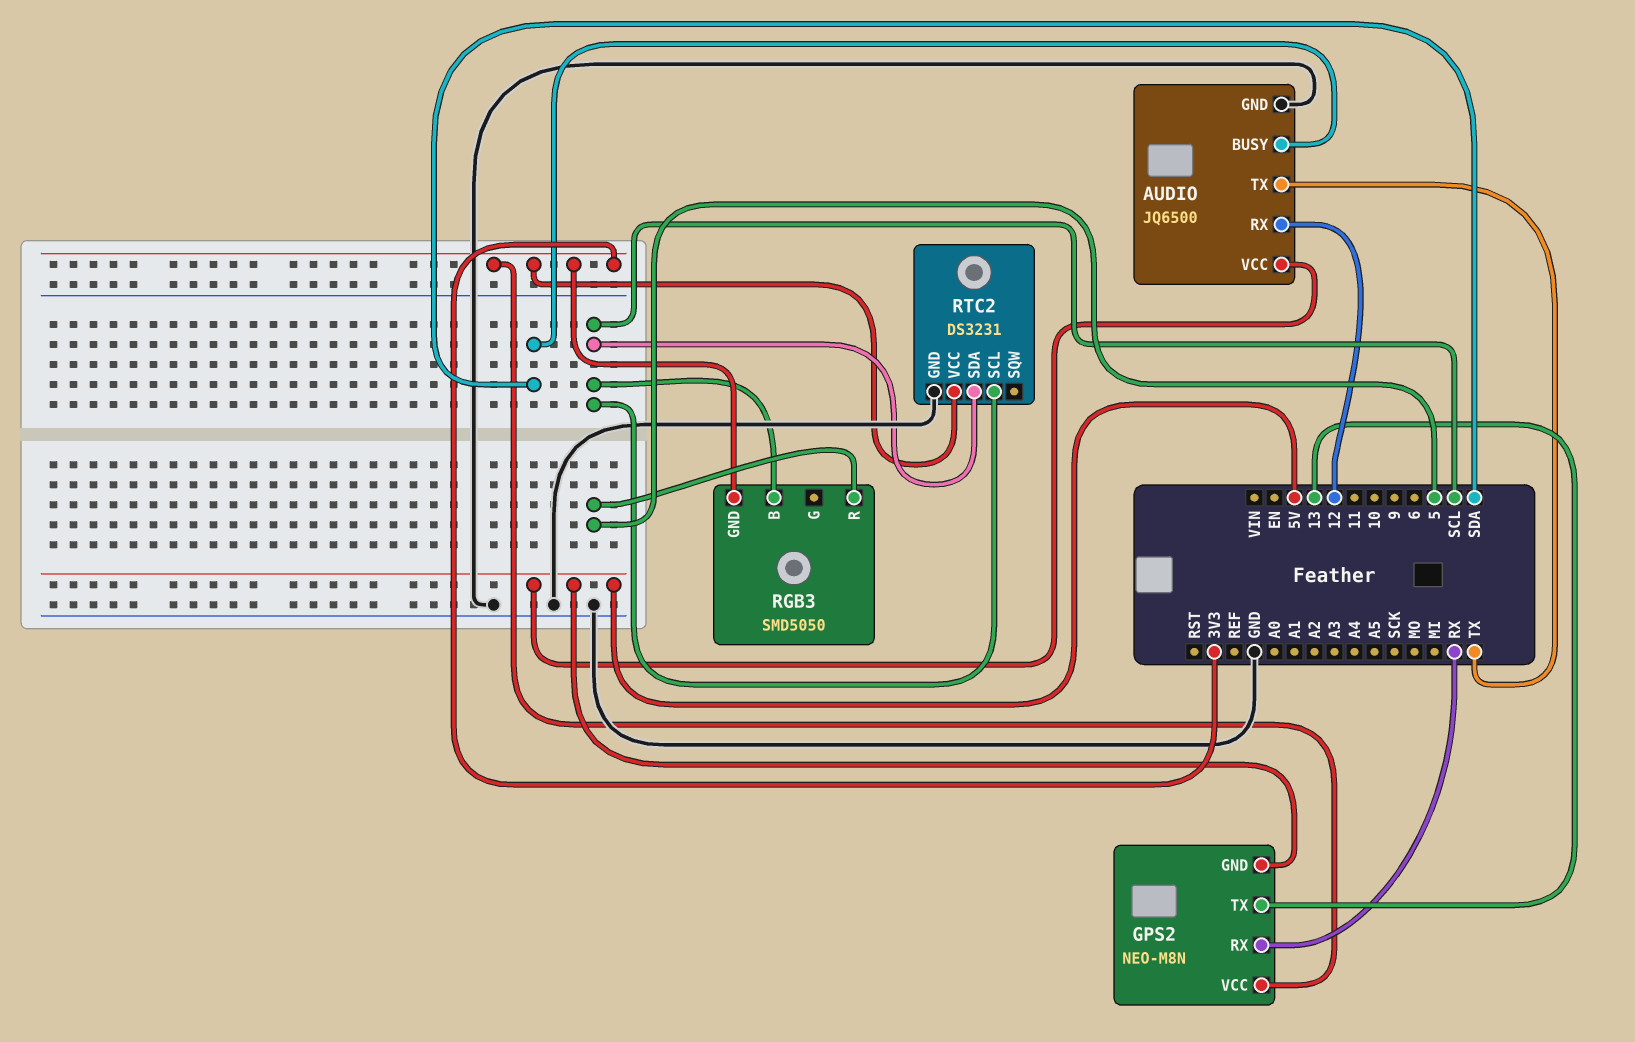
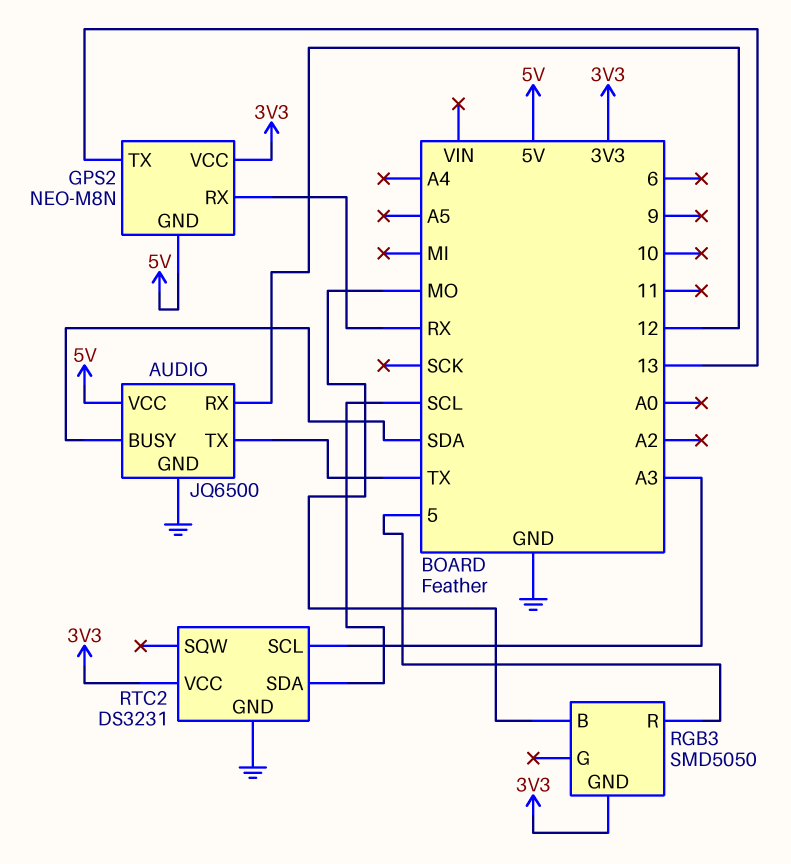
RGB3 pin B: SCL -> MO
RTC2 pin SCL: SCL -> A3

